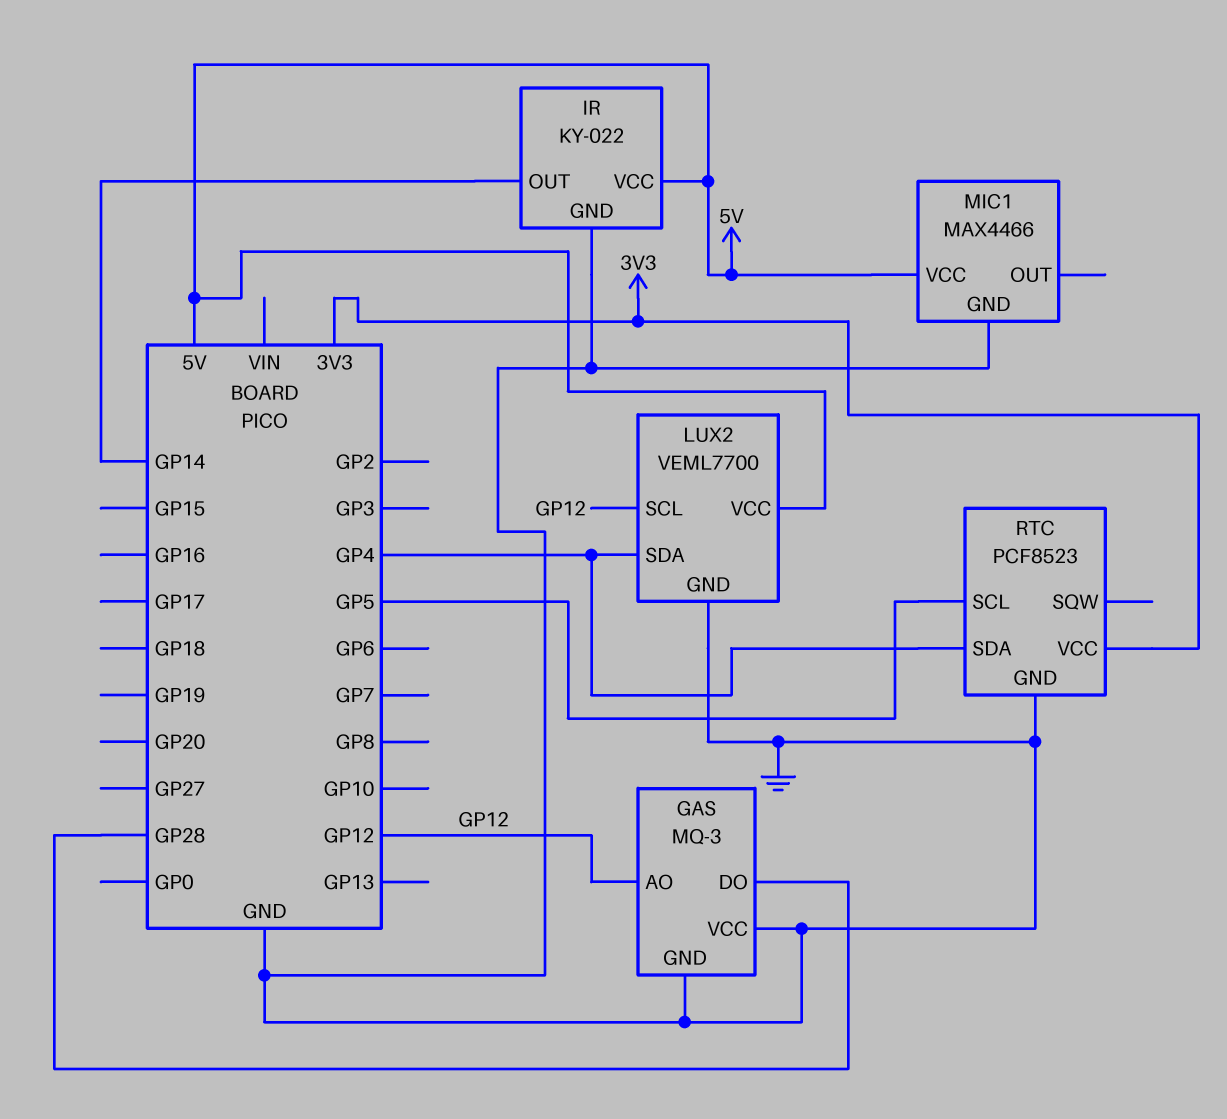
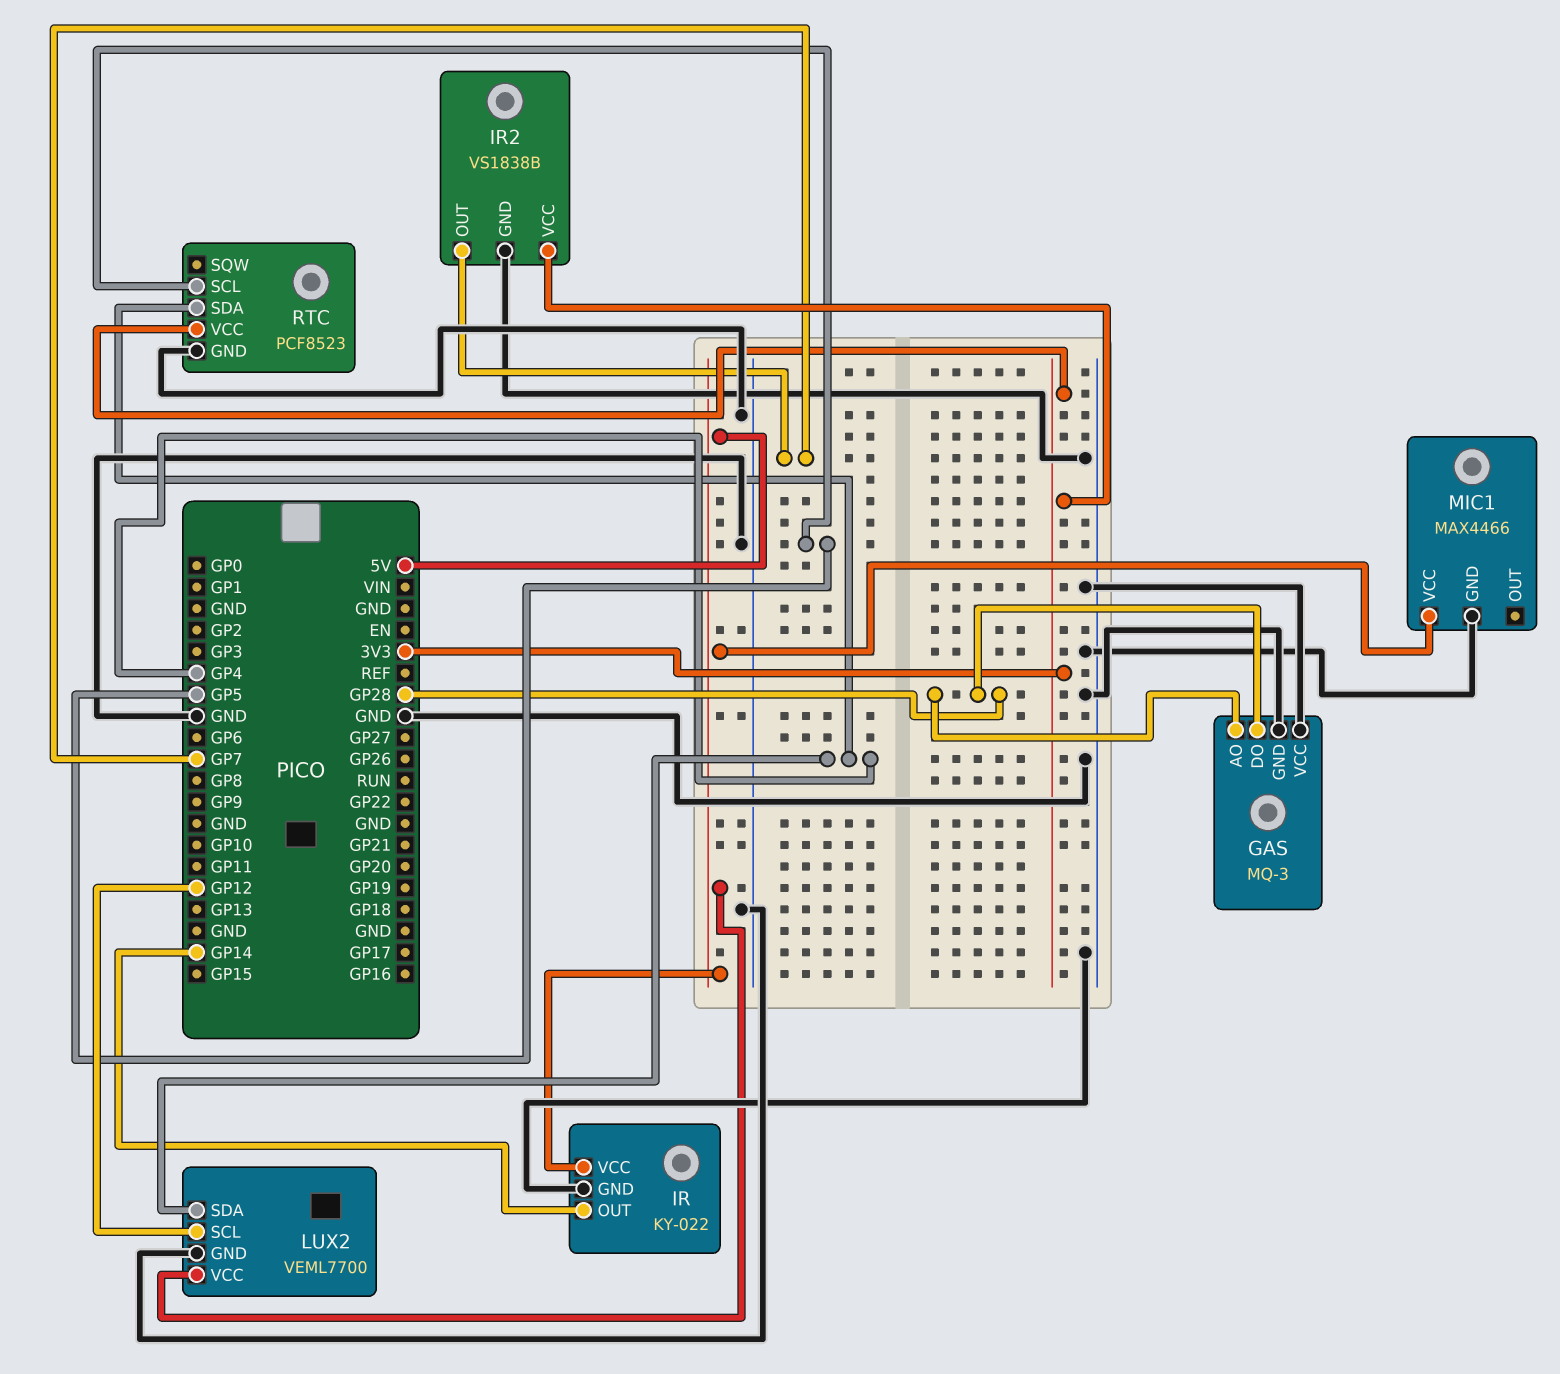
GAS pin AO: GP12 -> GP28
IR2: none -> VS1838B
IR2 pin GND: none -> GND
IR2 pin OUT: none -> GP7
IR2 pin VCC: none -> 3V3

